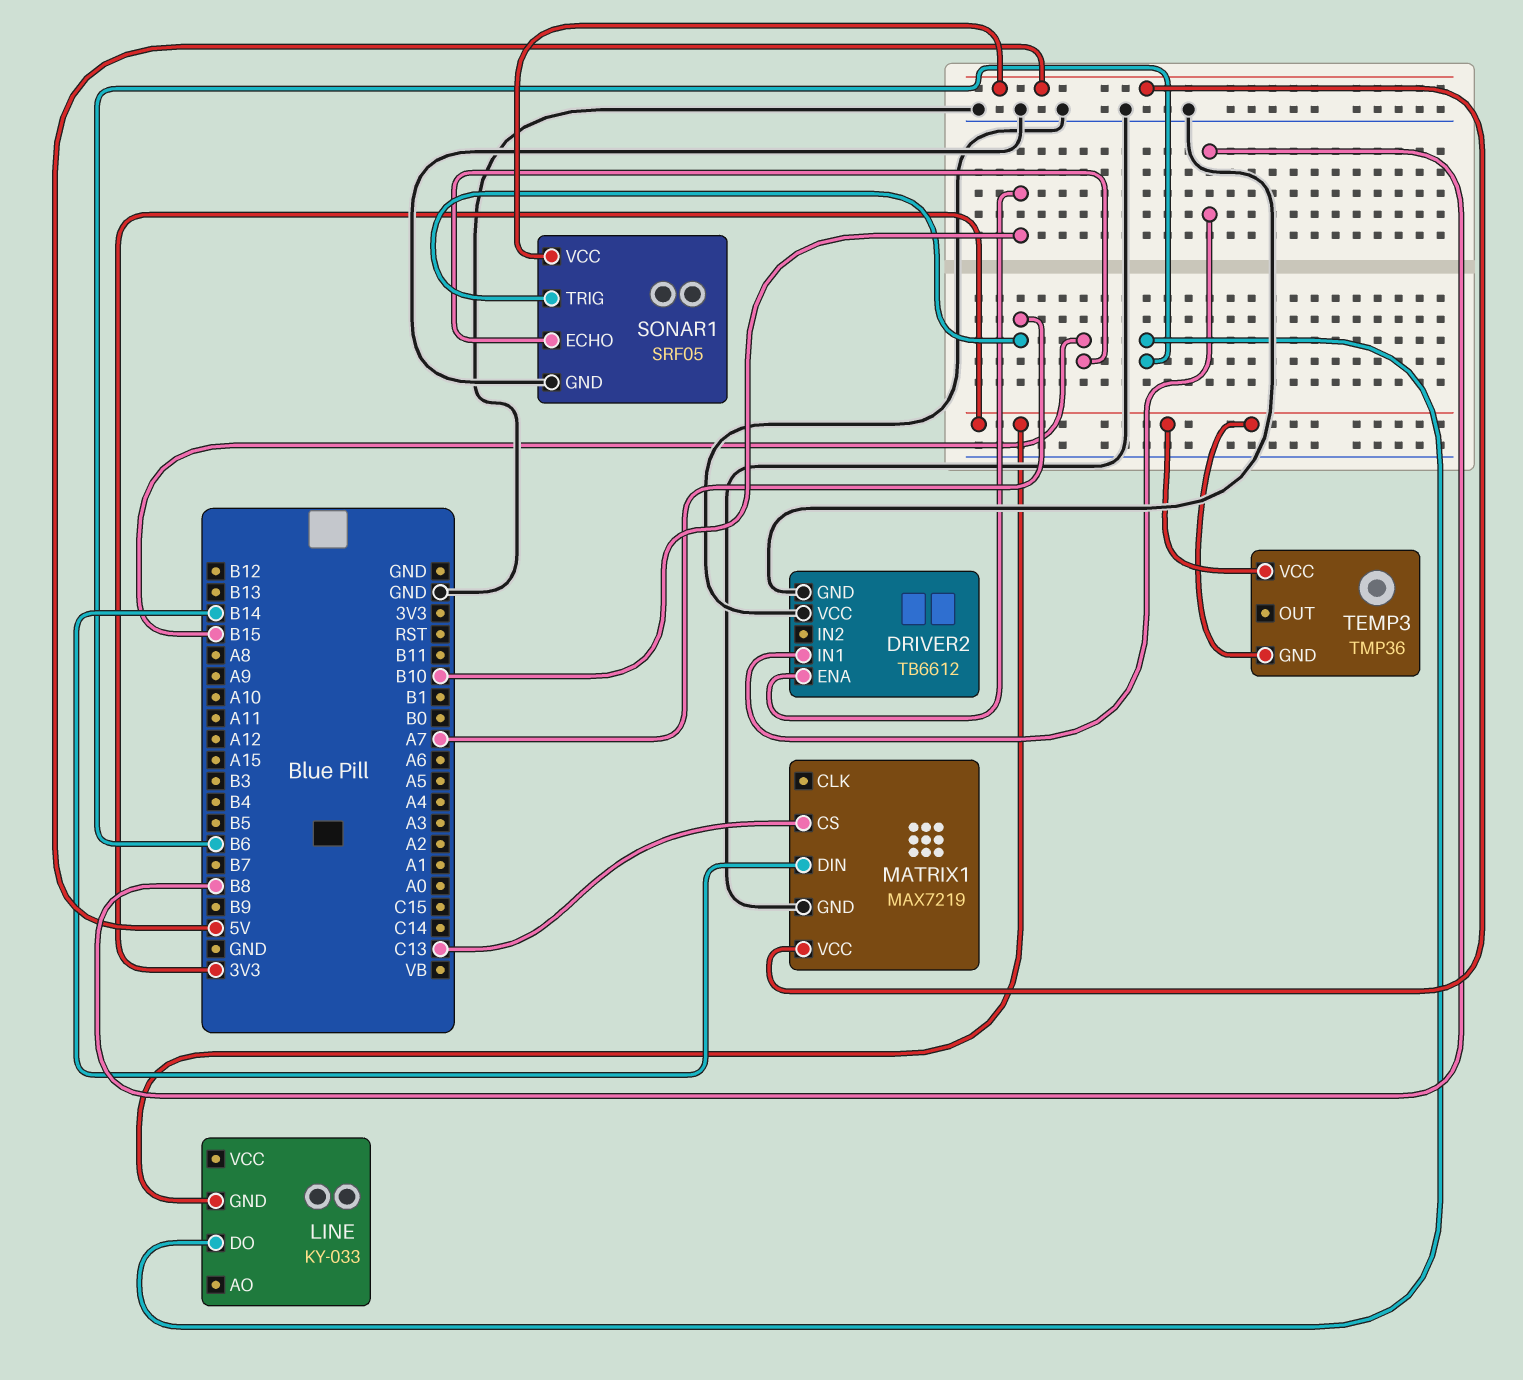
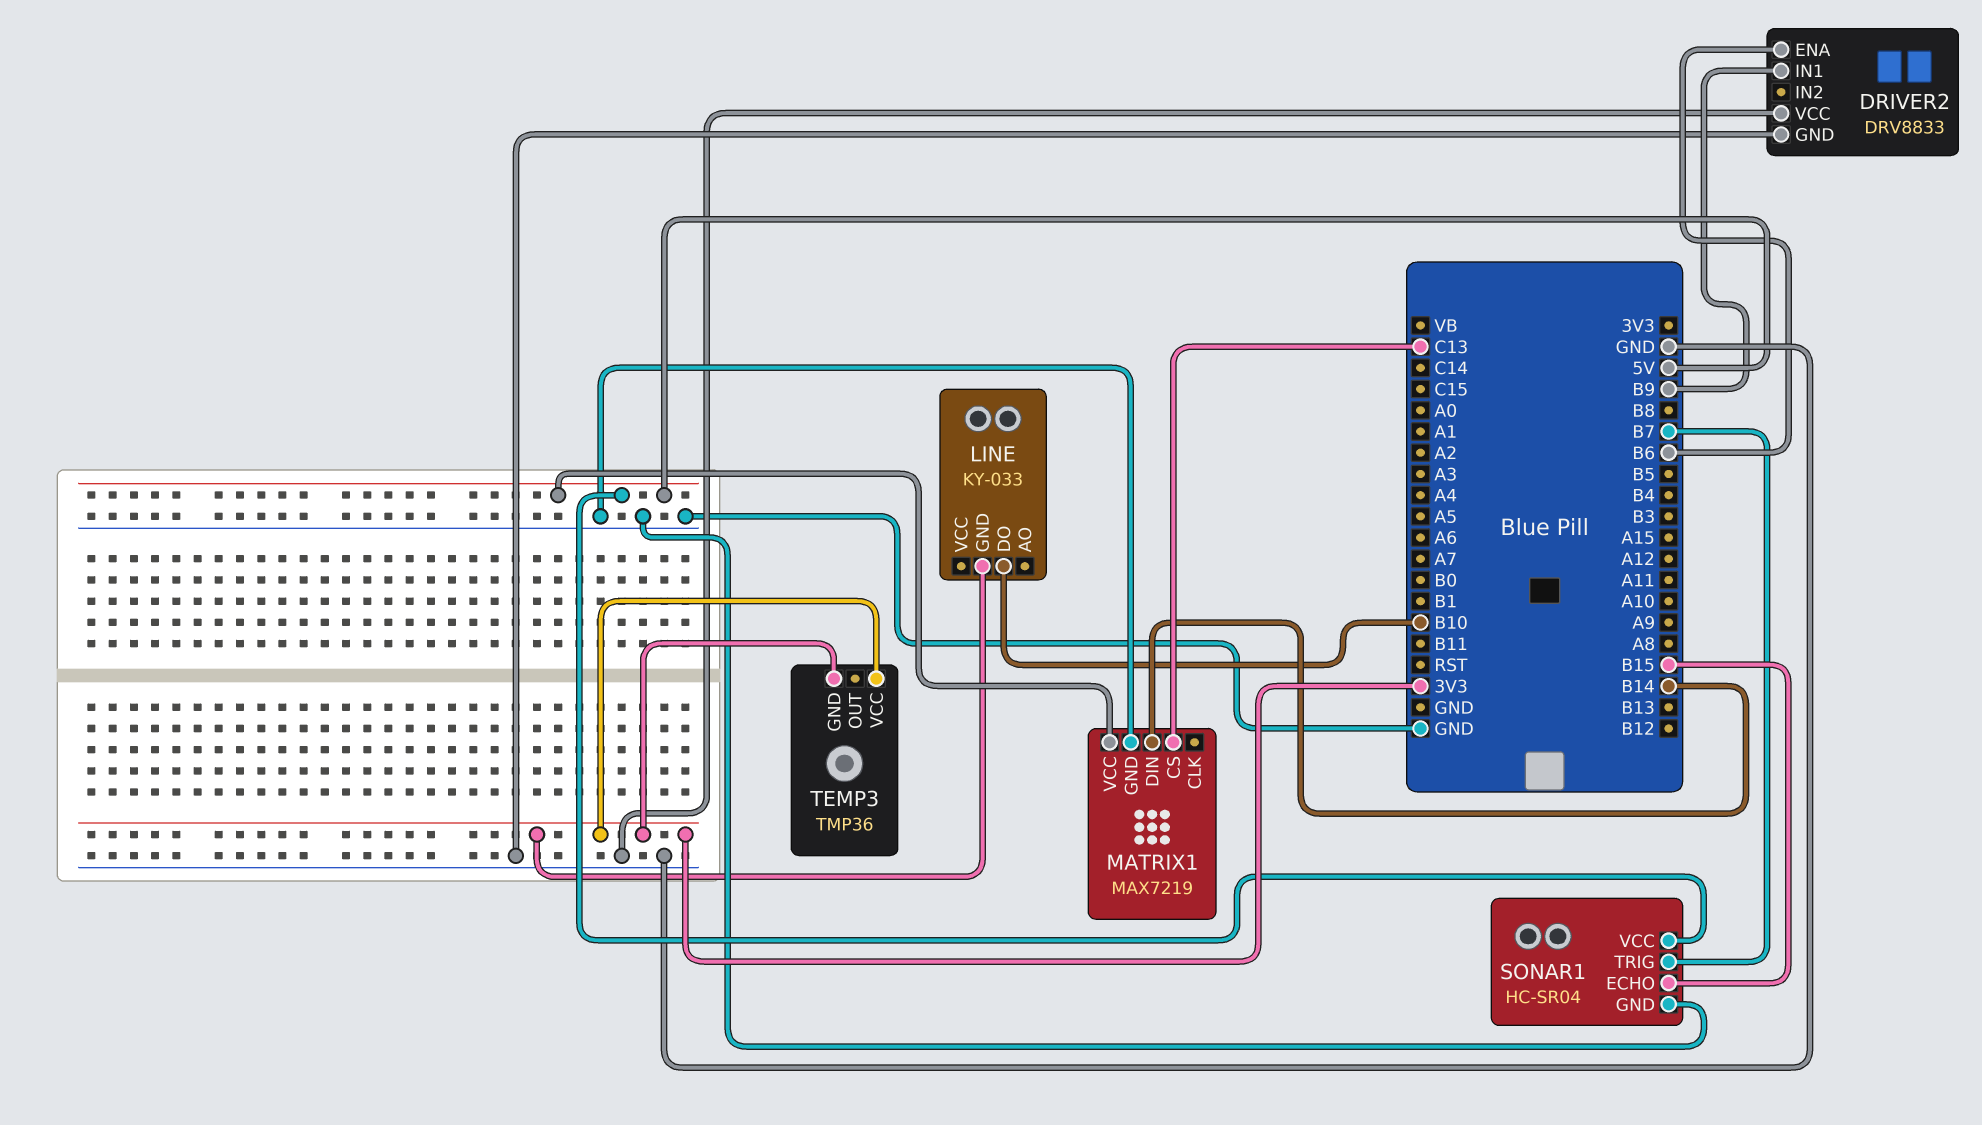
DRIVER2: TB6612 -> DRV8833
DRIVER2 pin ENA: B10 -> B6
DRIVER2 pin IN1: B8 -> B9
LINE pin DO: B6 -> B10
SONAR1: SRF05 -> HC-SR04
SONAR1 pin TRIG: A7 -> B7

